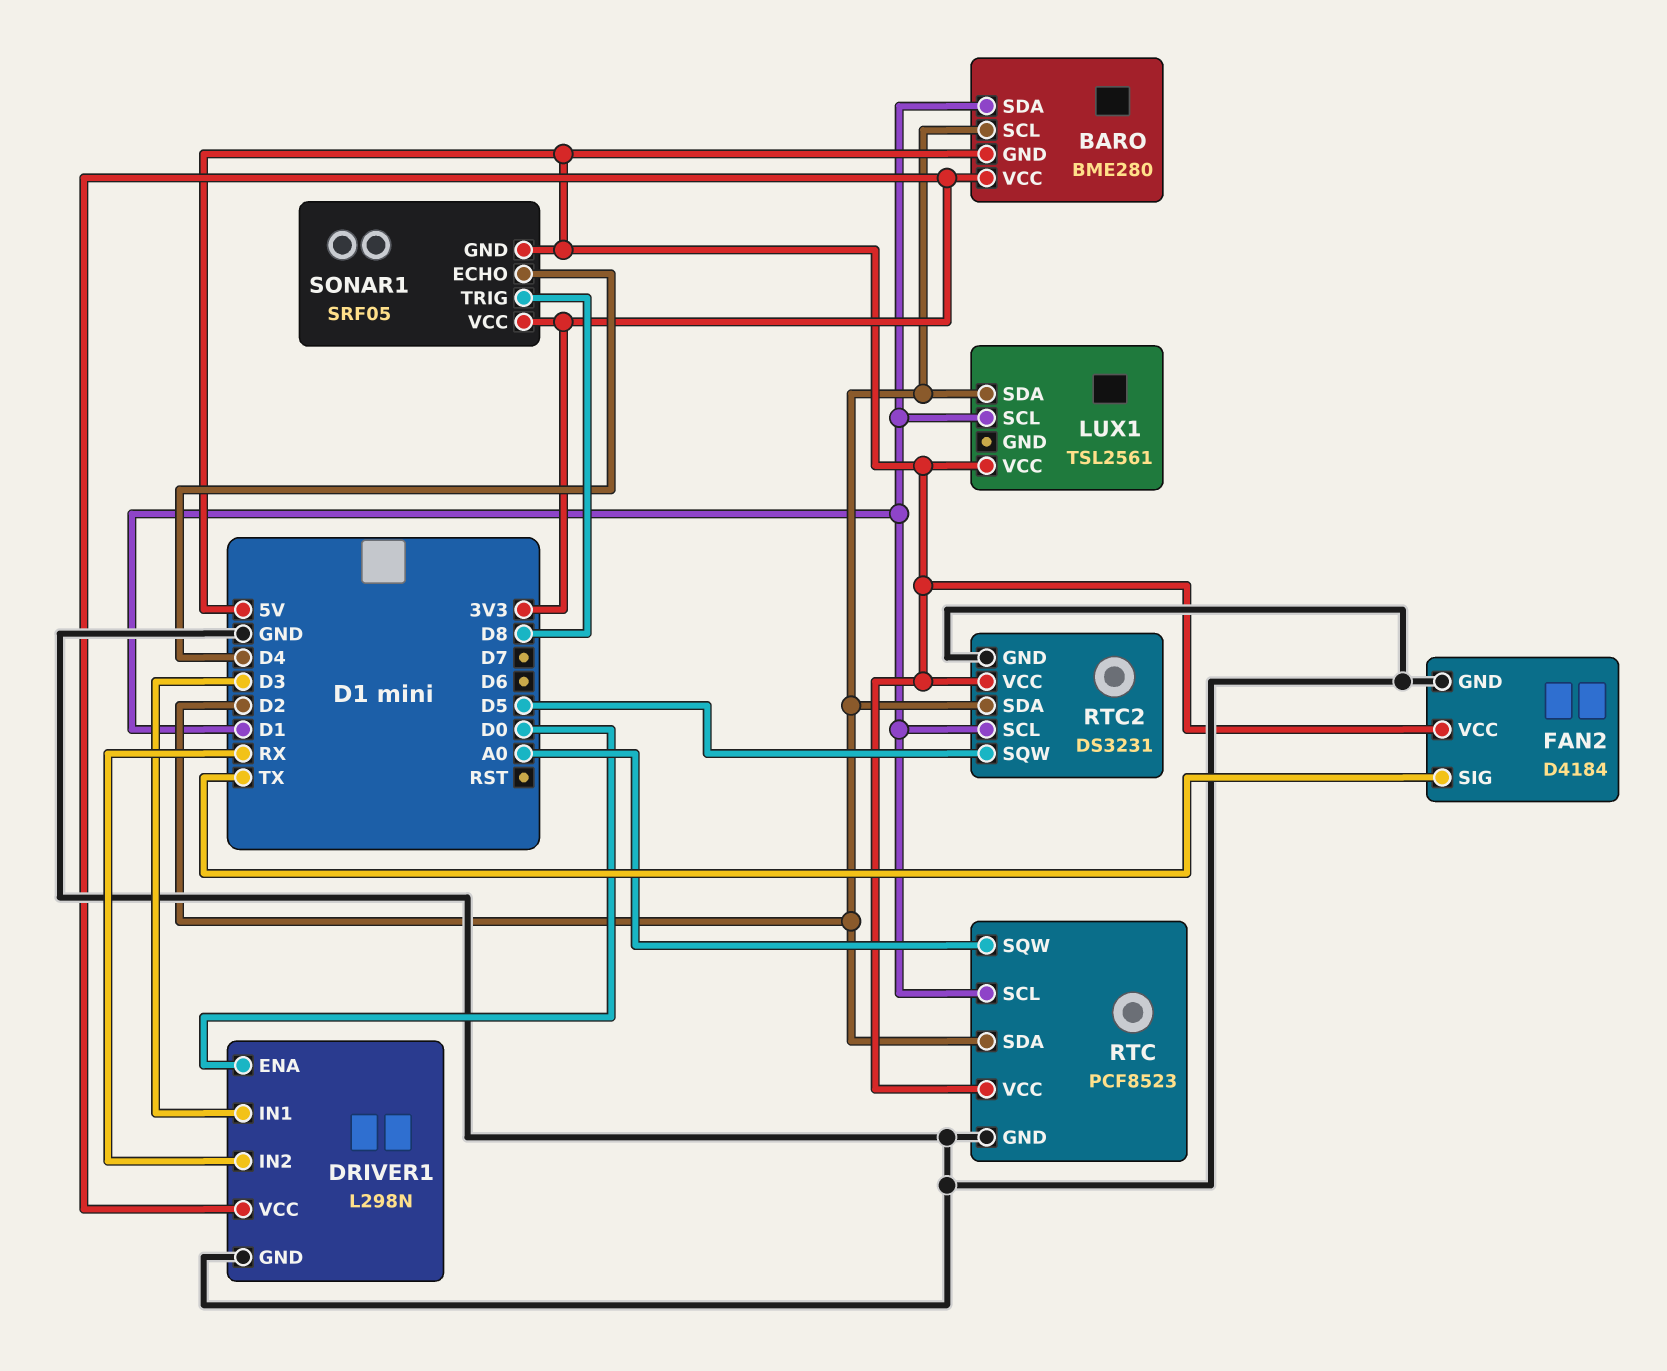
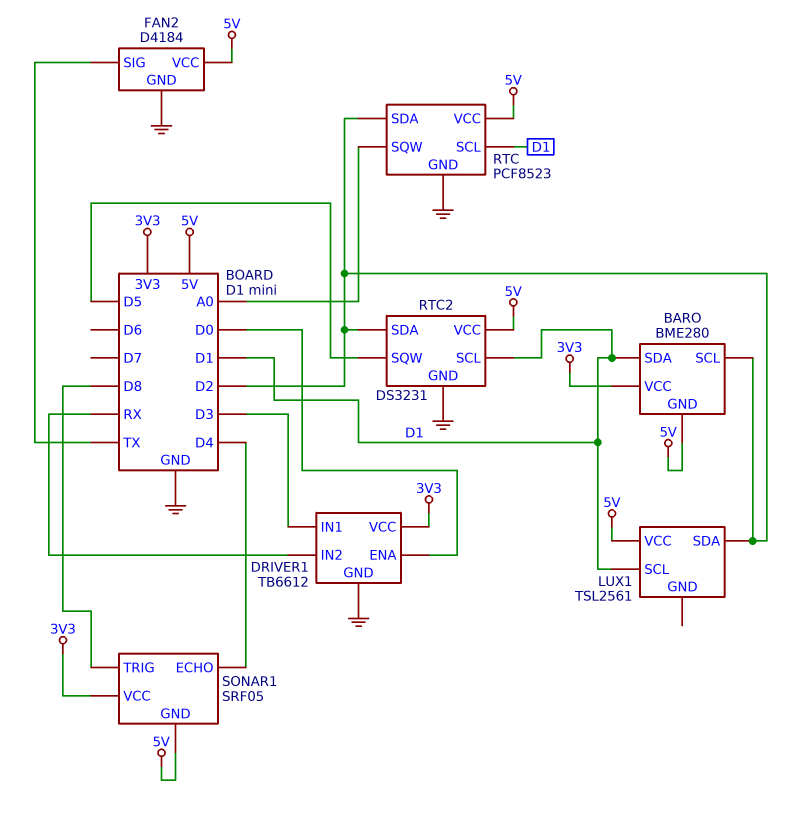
DRIVER1: L298N -> TB6612

